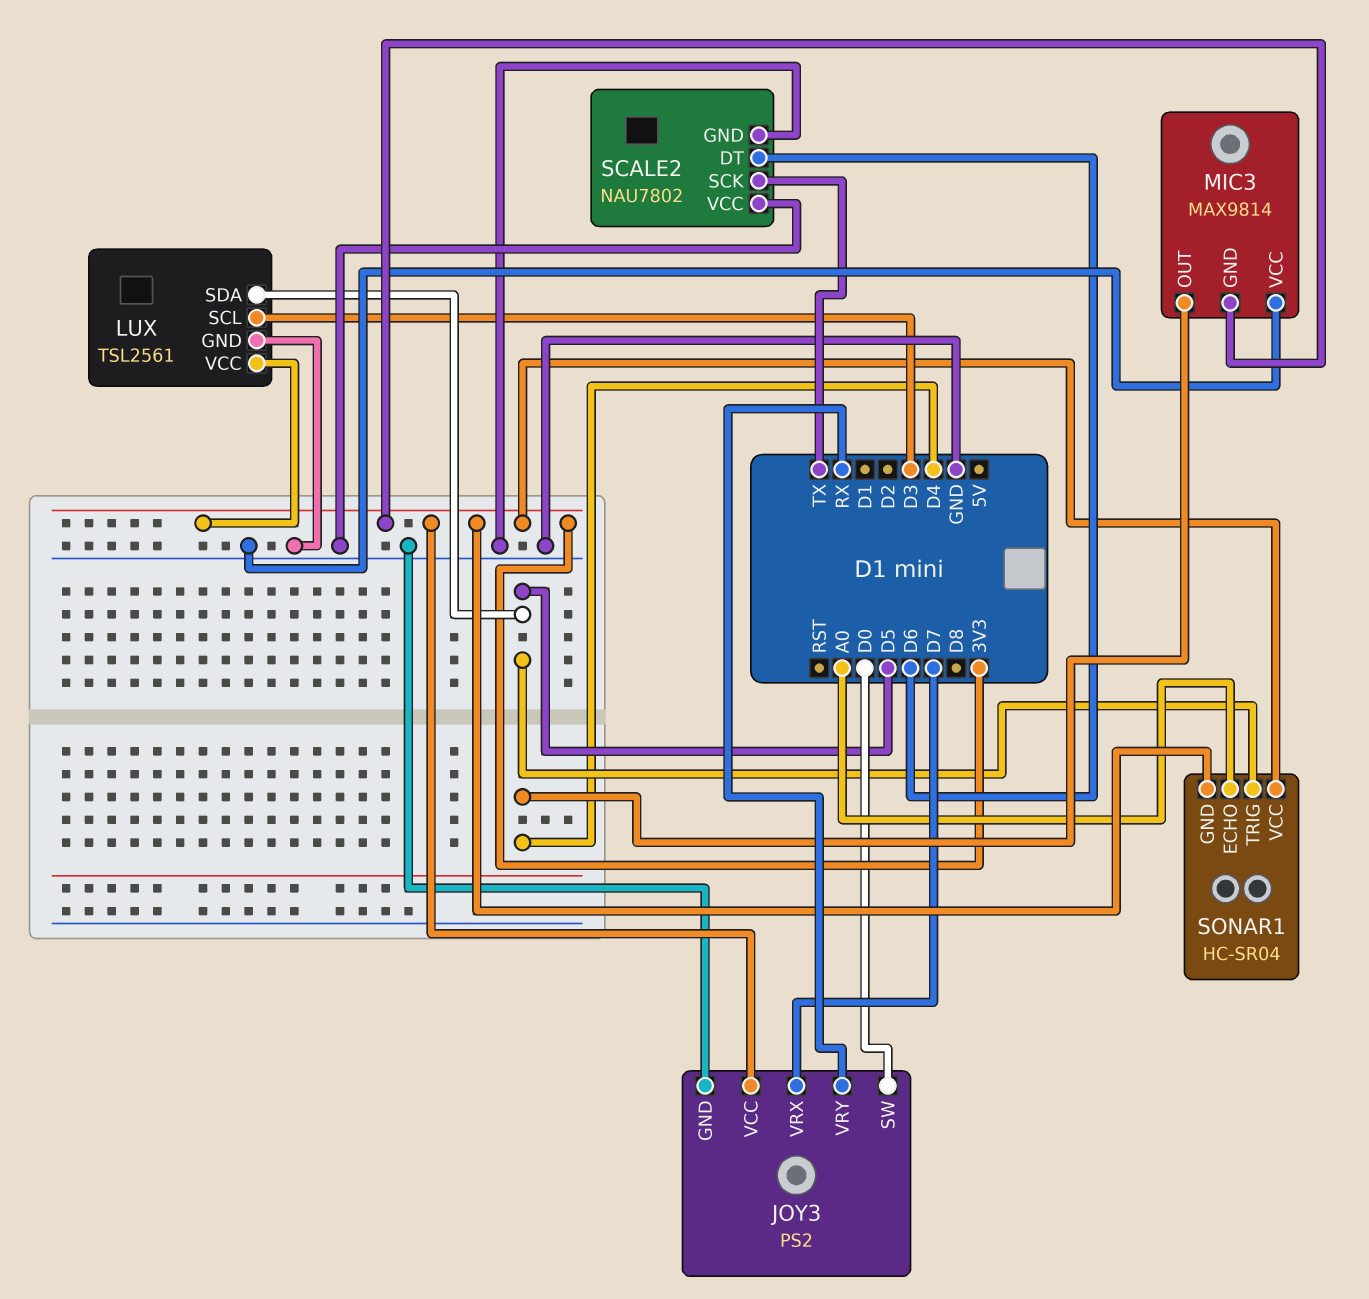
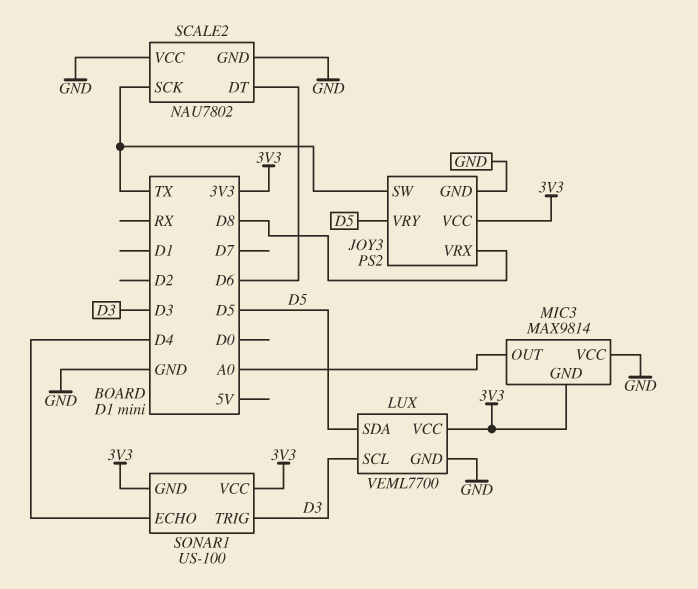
JOY3 pin SW: D0 -> TX
JOY3 pin VRX: D7 -> D8
JOY3 pin VRY: RX -> D5
LUX: TSL2561 -> VEML7700
MIC3 pin OUT: D4 -> A0
SONAR1: HC-SR04 -> US-100
SONAR1 pin ECHO: A0 -> D4
SONAR1 pin TRIG: D5 -> D3

